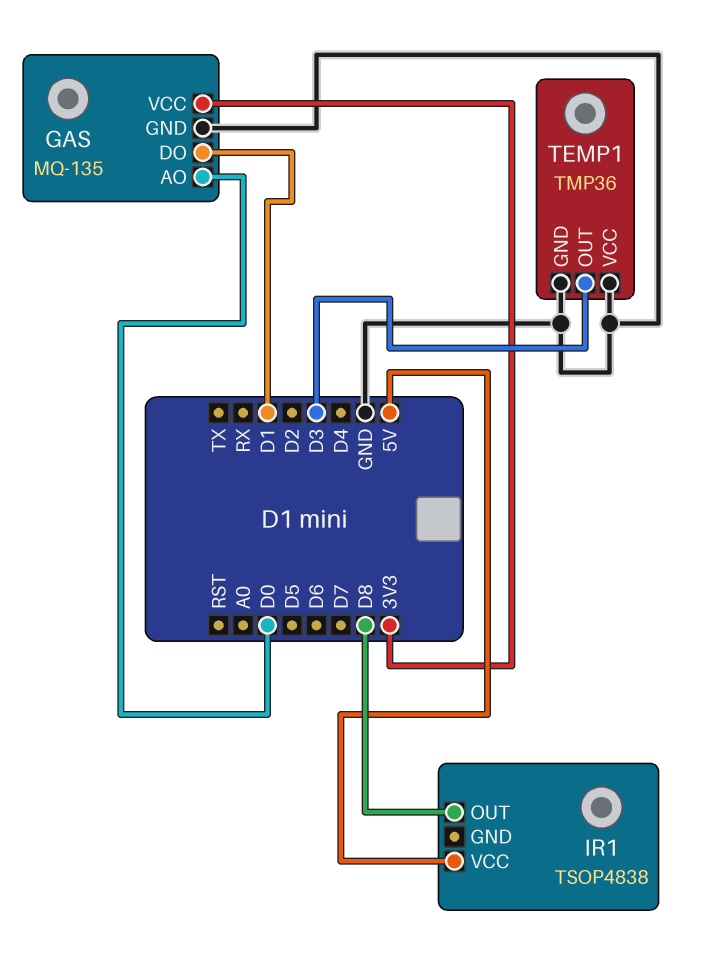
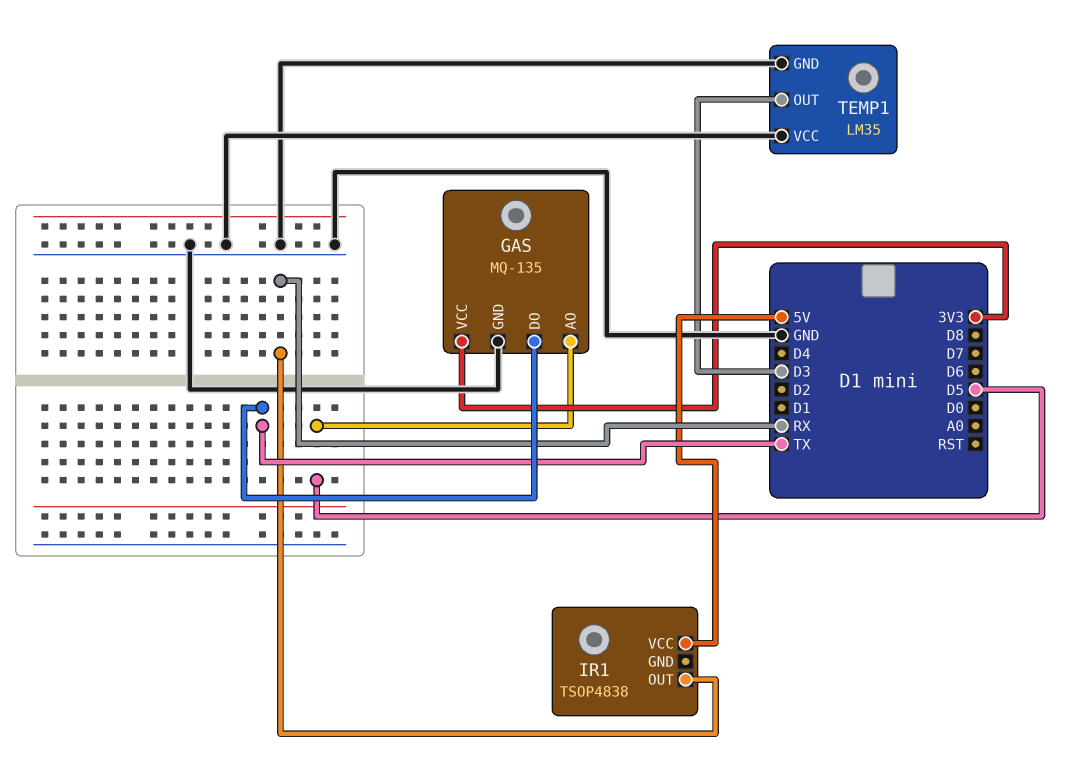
GAS pin AO: D0 -> D5
GAS pin DO: D1 -> TX
IR1 pin OUT: D8 -> RX
TEMP1: TMP36 -> LM35

